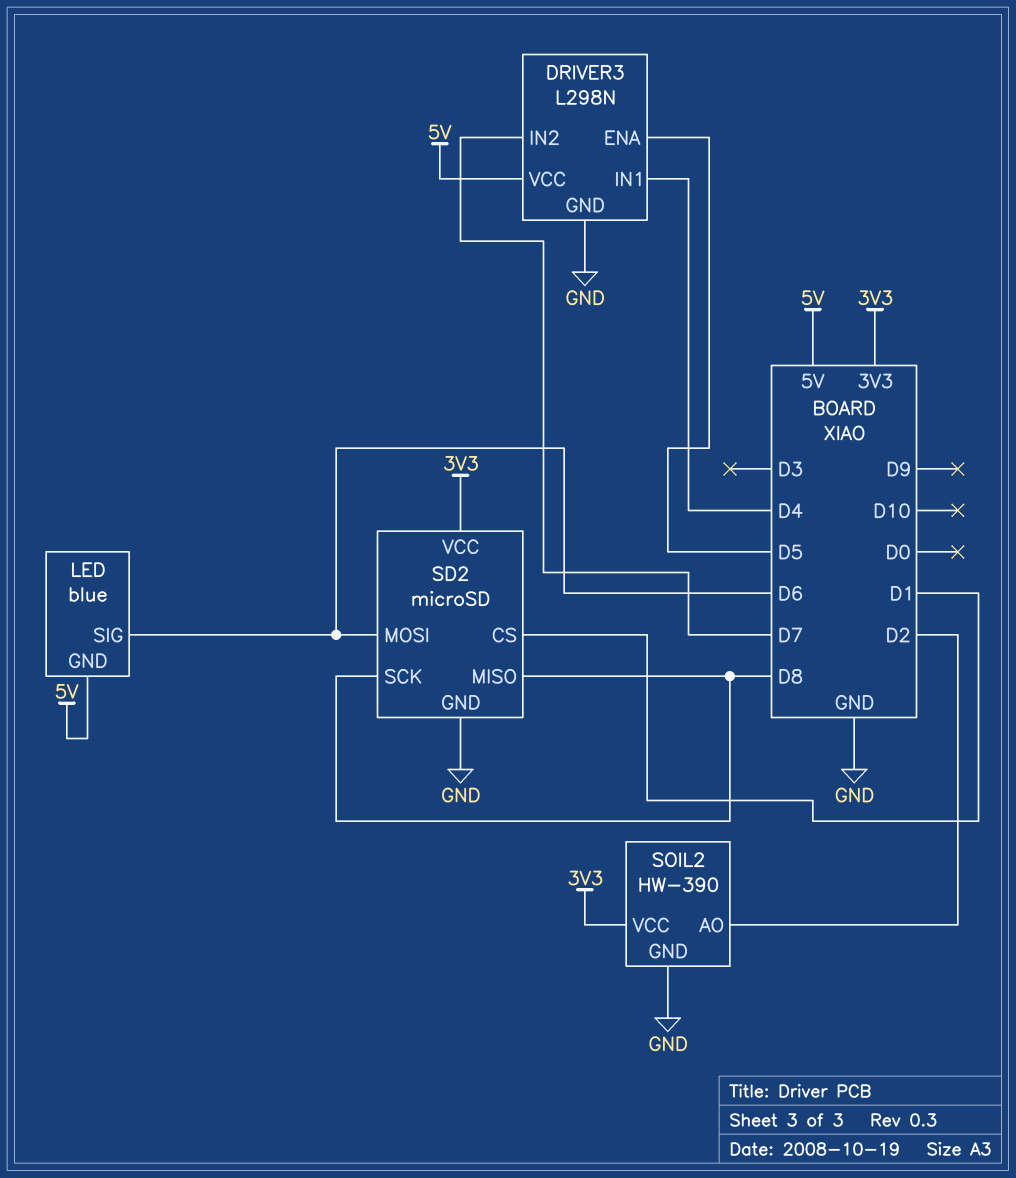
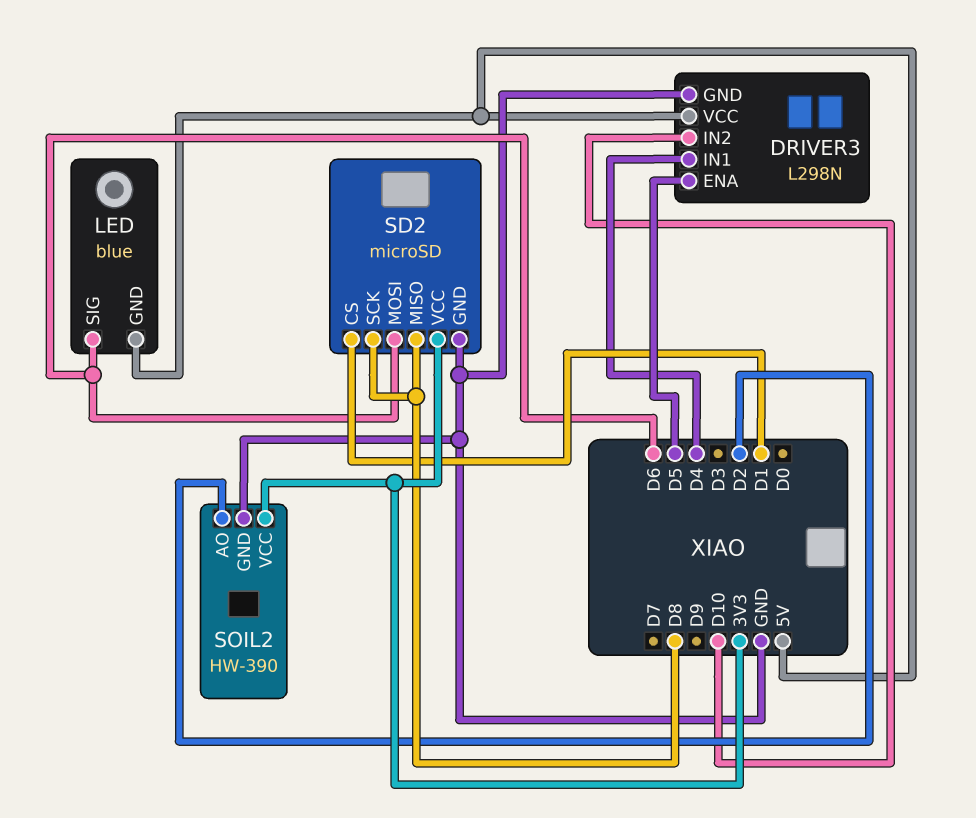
DRIVER3 pin IN2: D7 -> D10

